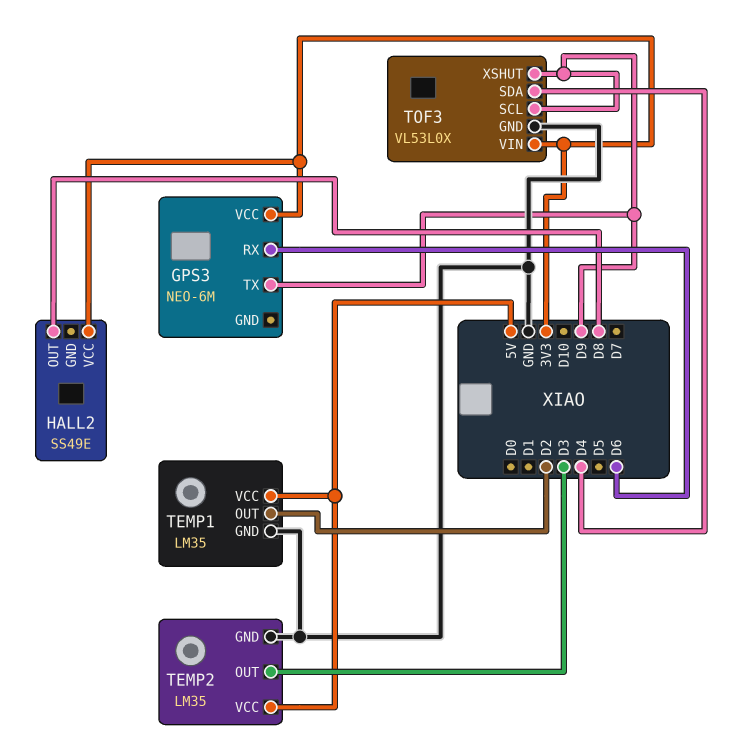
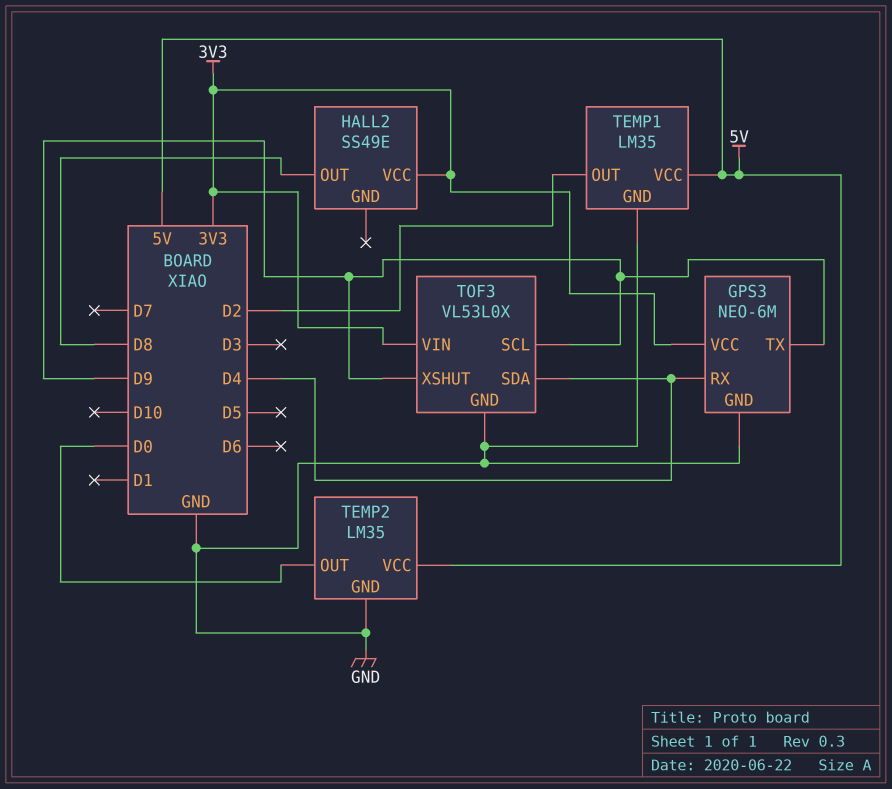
GPS3 pin GND: none -> GND
GPS3 pin RX: D6 -> D4
TEMP2 pin OUT: D3 -> D0

